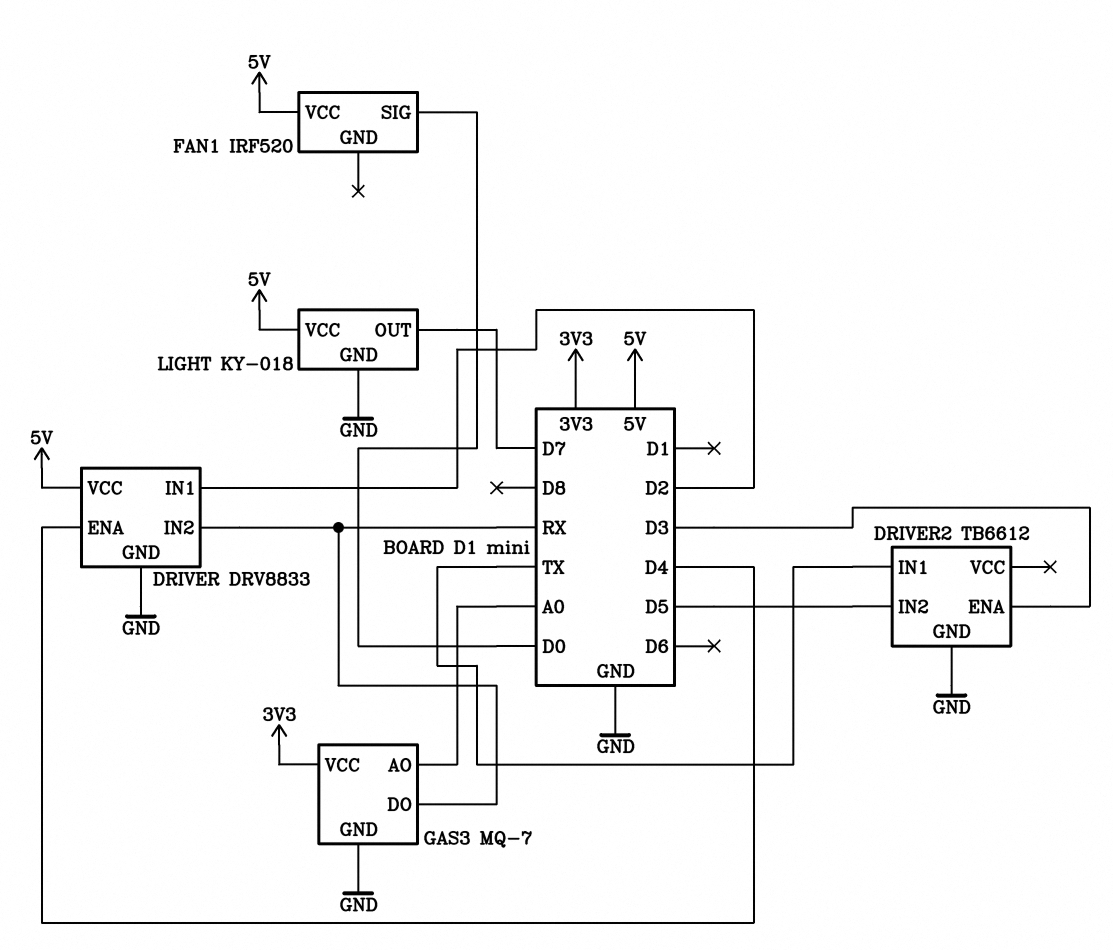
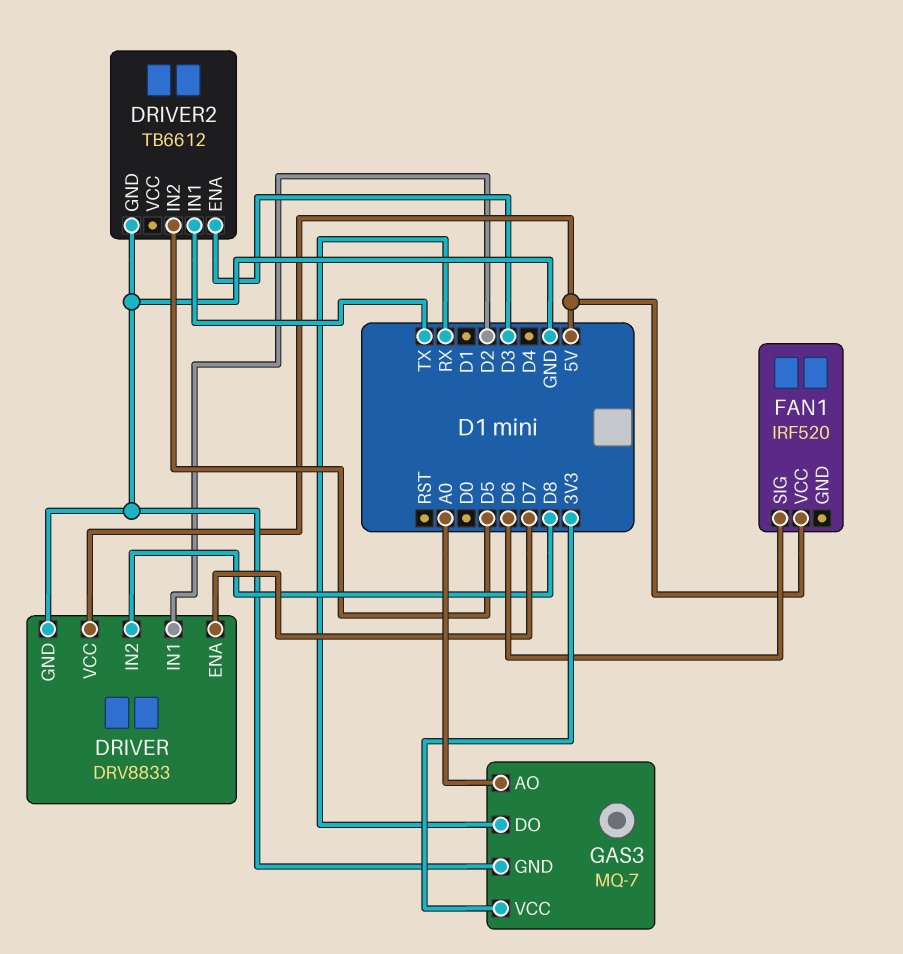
DRIVER pin ENA: D4 -> D7
DRIVER pin IN2: RX -> D8
FAN1 pin SIG: D0 -> D6
LIGHT: KY-018 -> none
LIGHT pin GND: GND -> none
LIGHT pin OUT: D7 -> none
LIGHT pin VCC: 5V -> none

